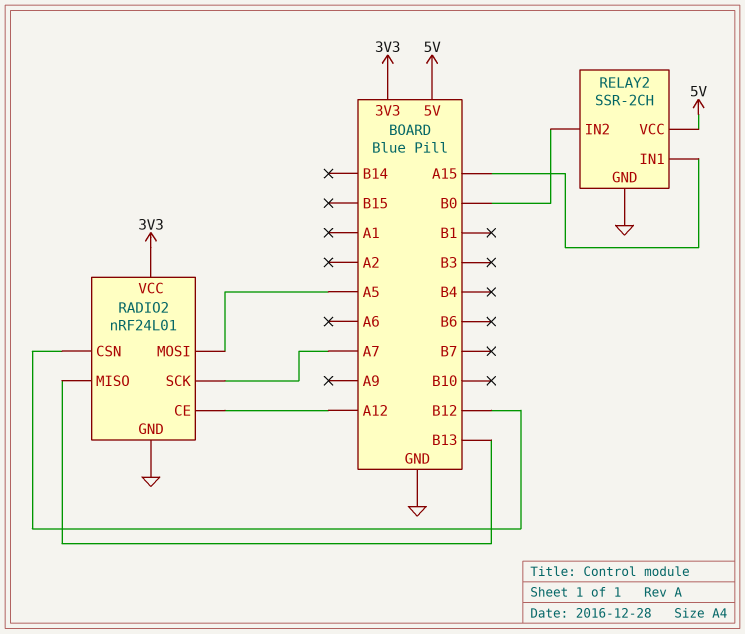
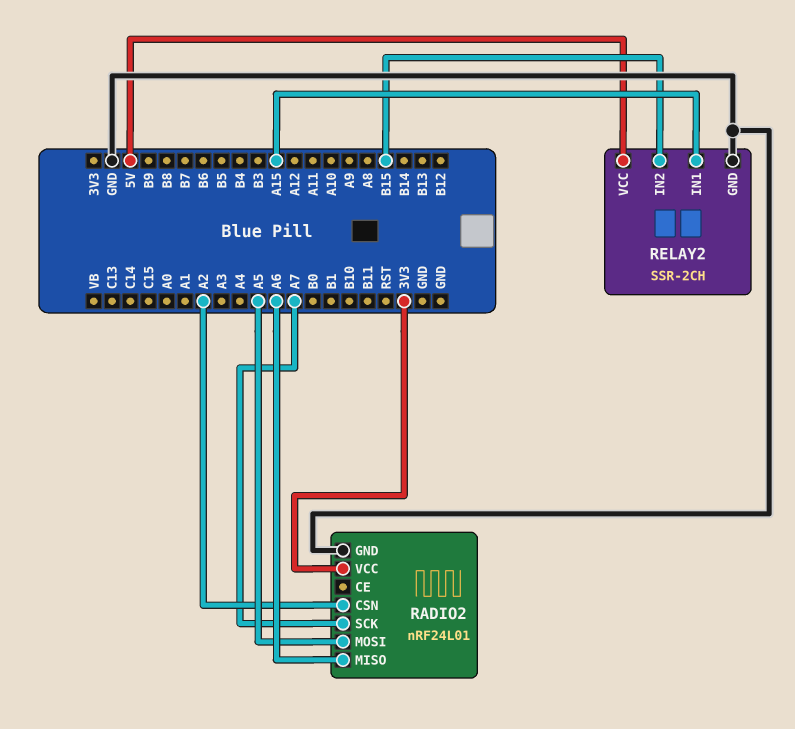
RADIO2 pin CE: A12 -> none
RADIO2 pin CSN: B12 -> A2
RADIO2 pin MISO: B13 -> A6
RELAY2 pin IN2: B0 -> B15

